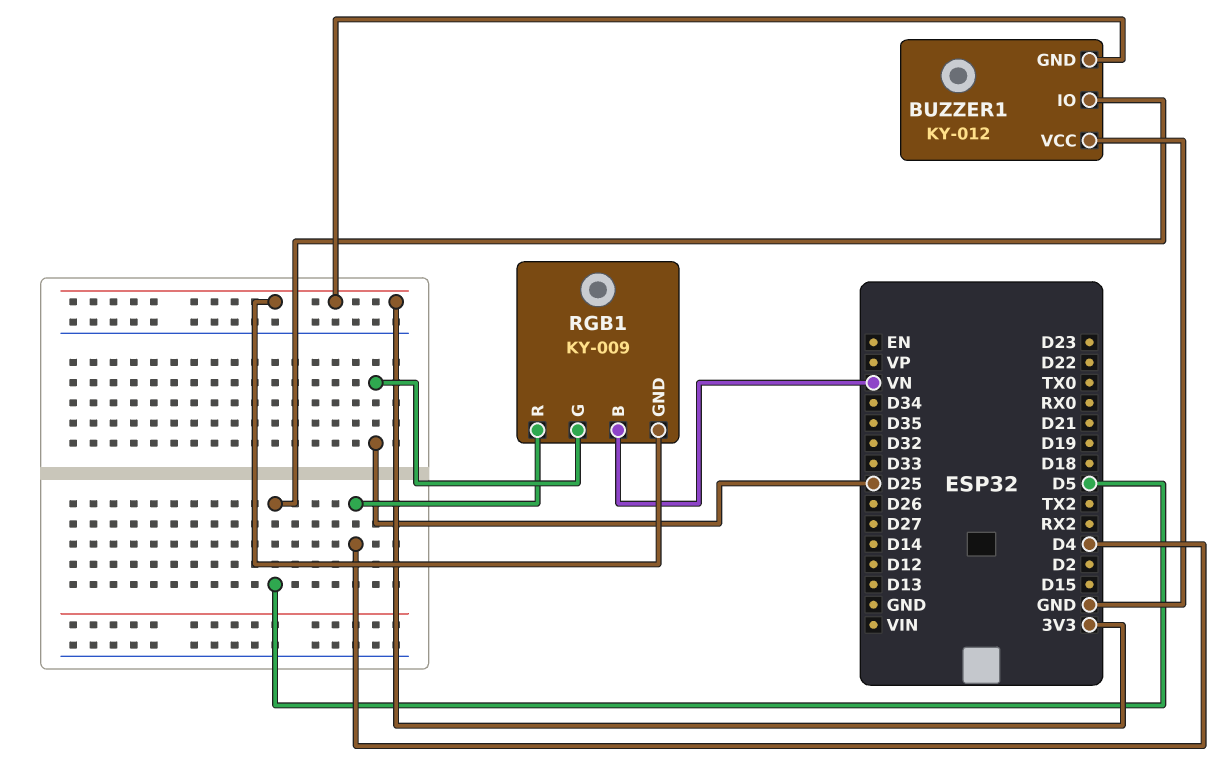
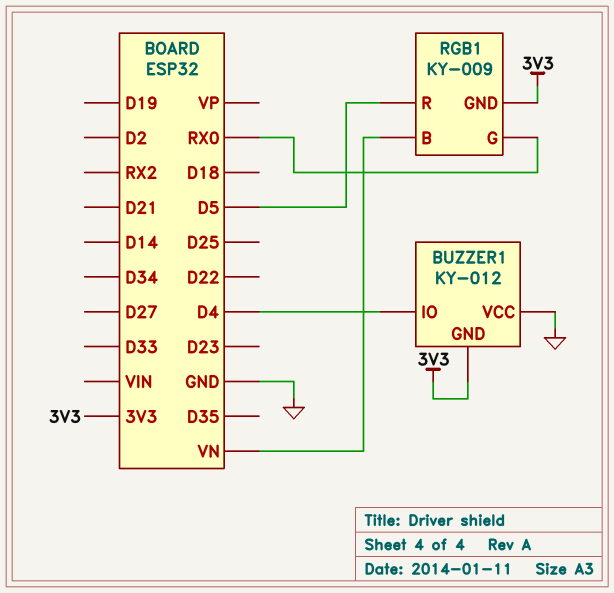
BUZZER1 pin IO: D5 -> D4
RGB1 pin G: D25 -> RX0
RGB1 pin R: D4 -> D5

